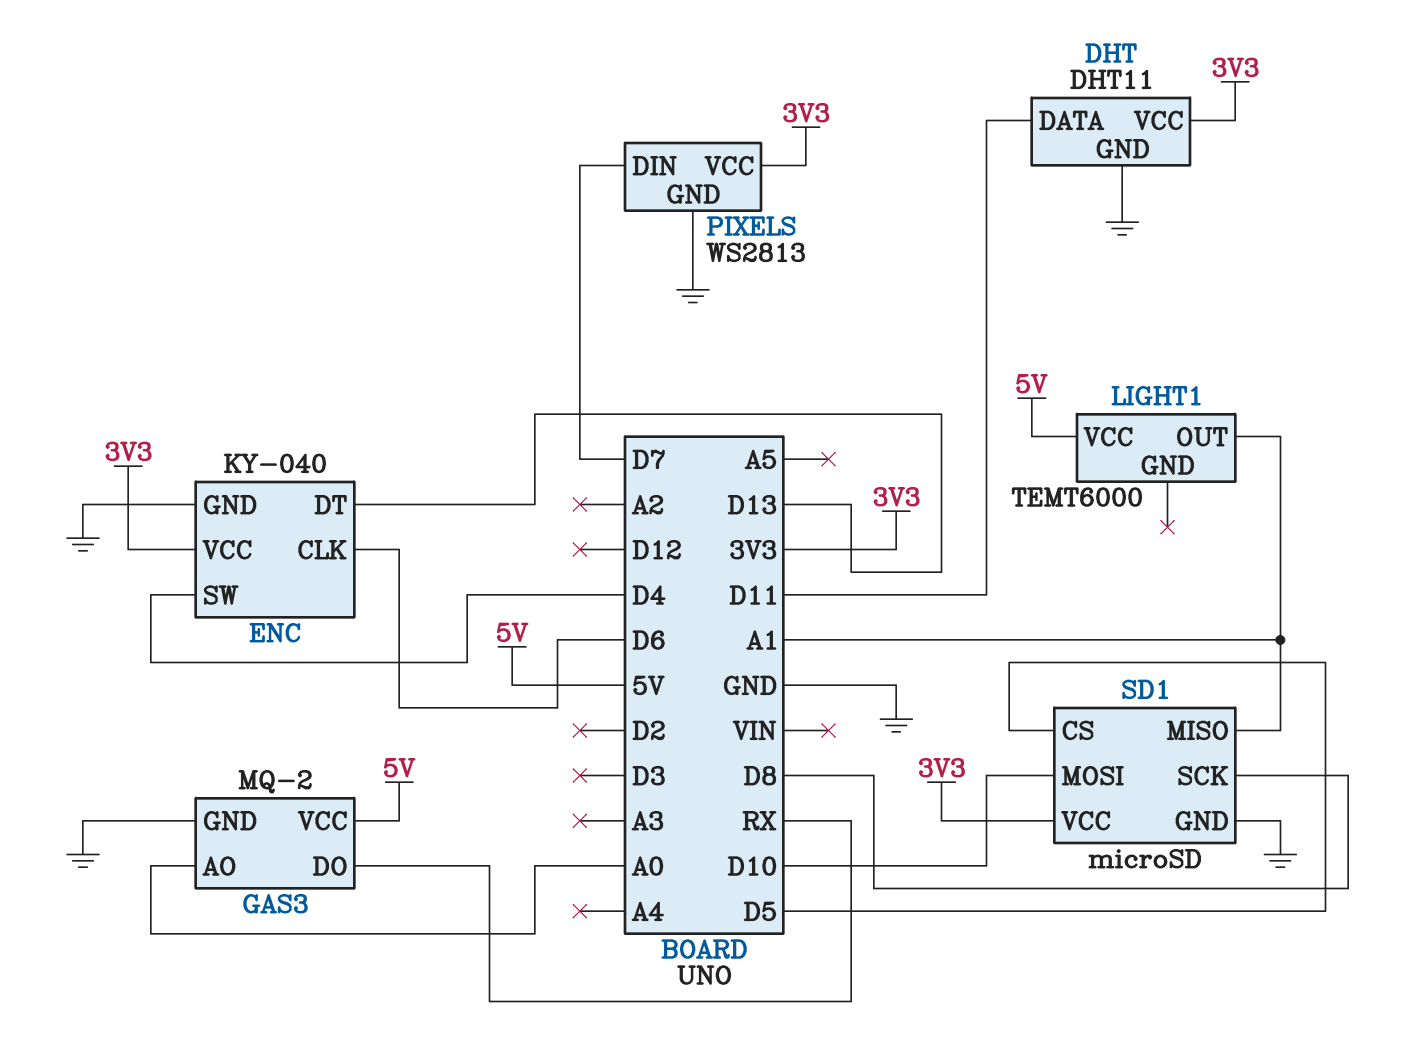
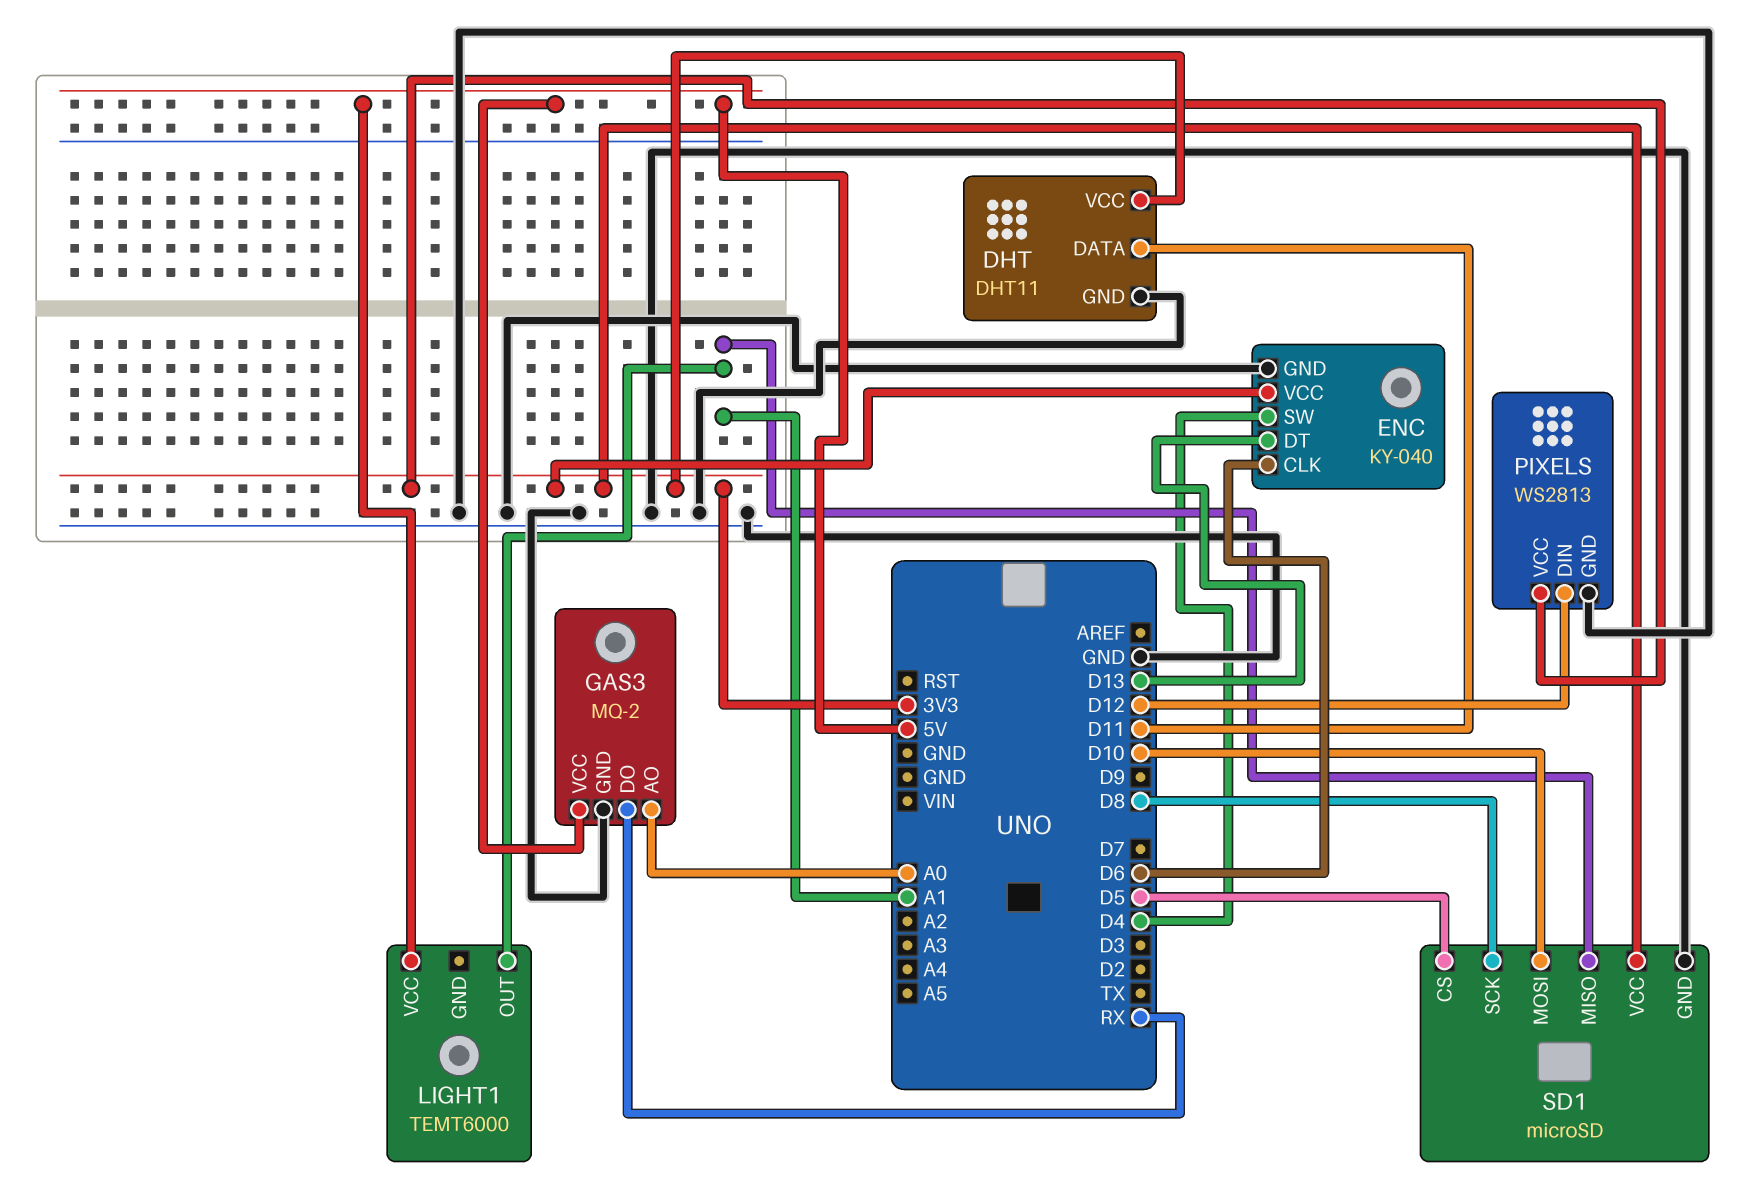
PIXELS pin DIN: D7 -> D12

